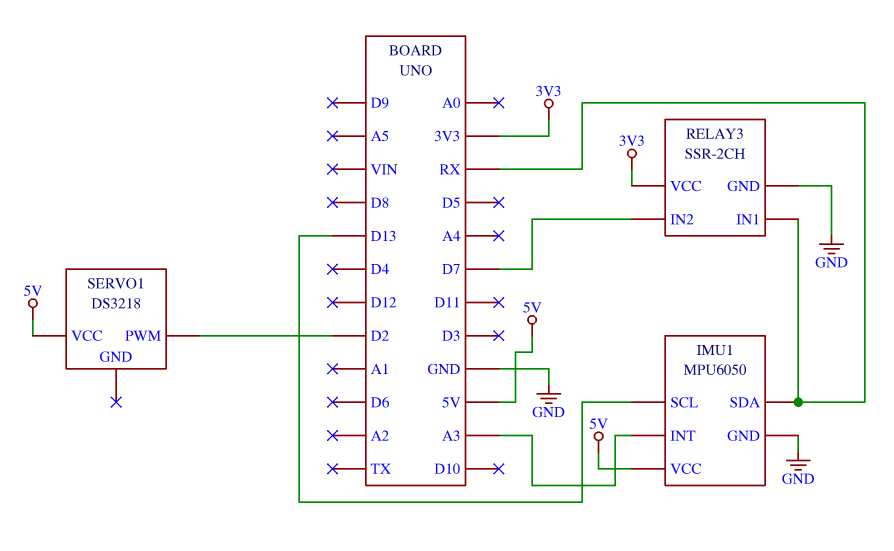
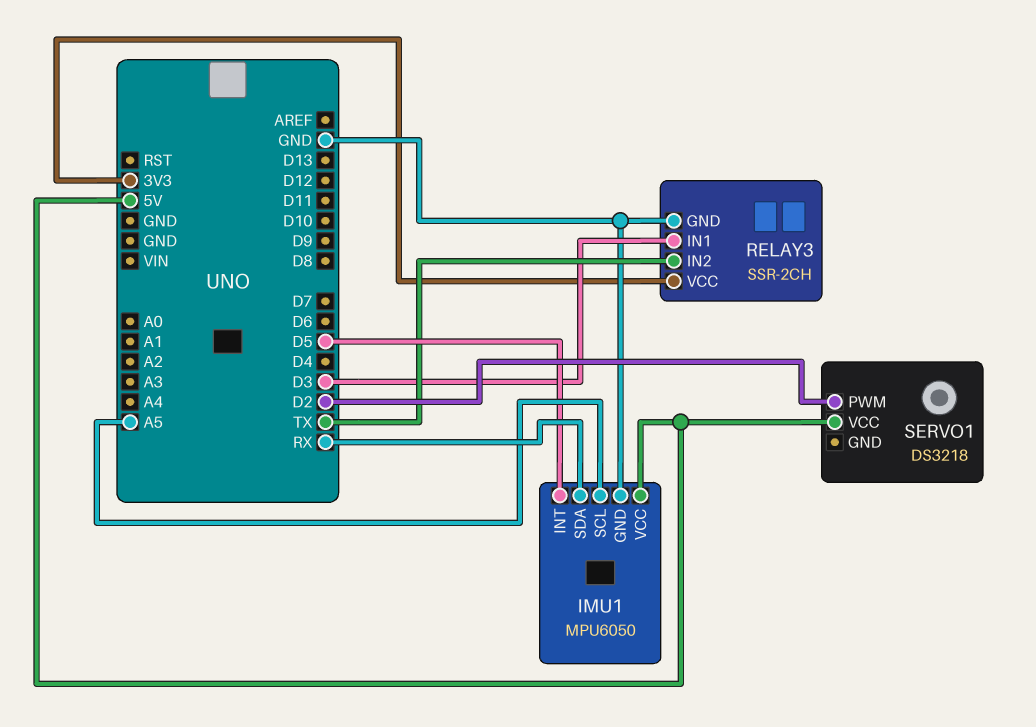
IMU1 pin INT: A3 -> D5
IMU1 pin SCL: D13 -> A5
RELAY3 pin IN1: RX -> D3
RELAY3 pin IN2: D7 -> TX

